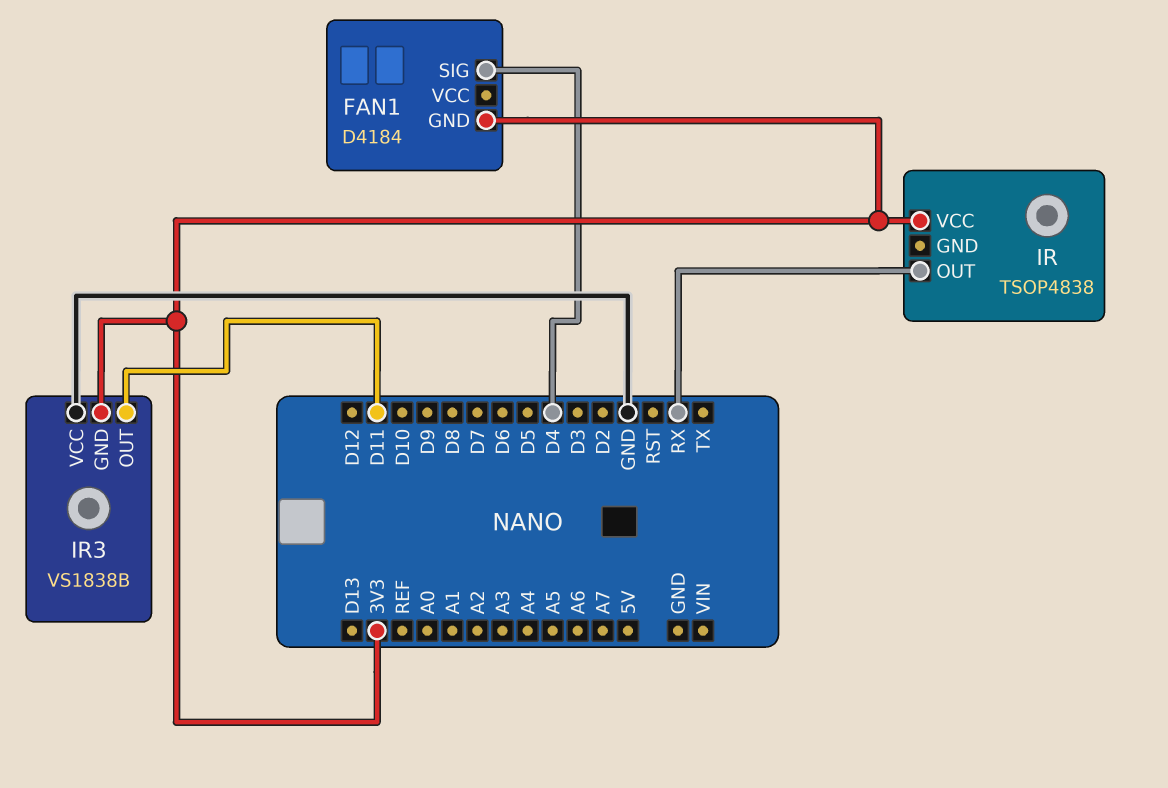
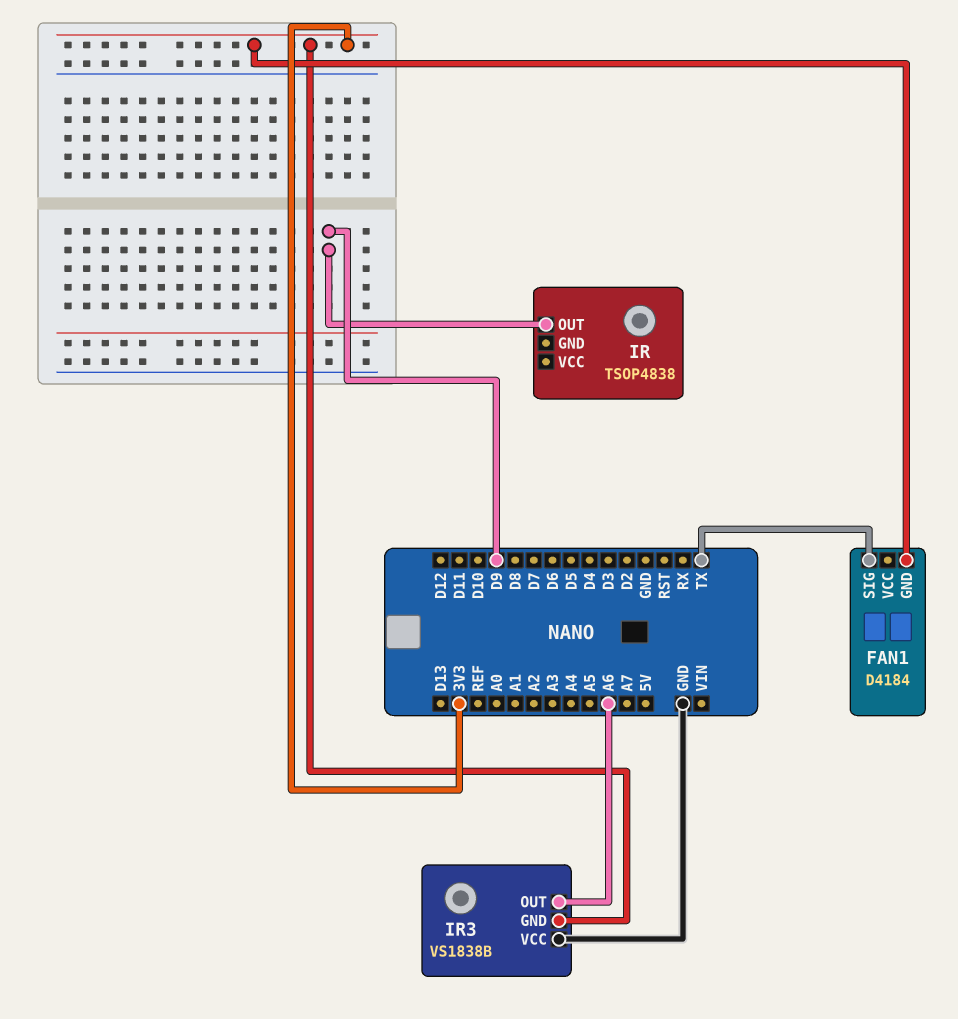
FAN1 pin SIG: D4 -> TX
IR pin OUT: RX -> D9
IR pin VCC: 3V3 -> none
IR3 pin OUT: D11 -> A6

